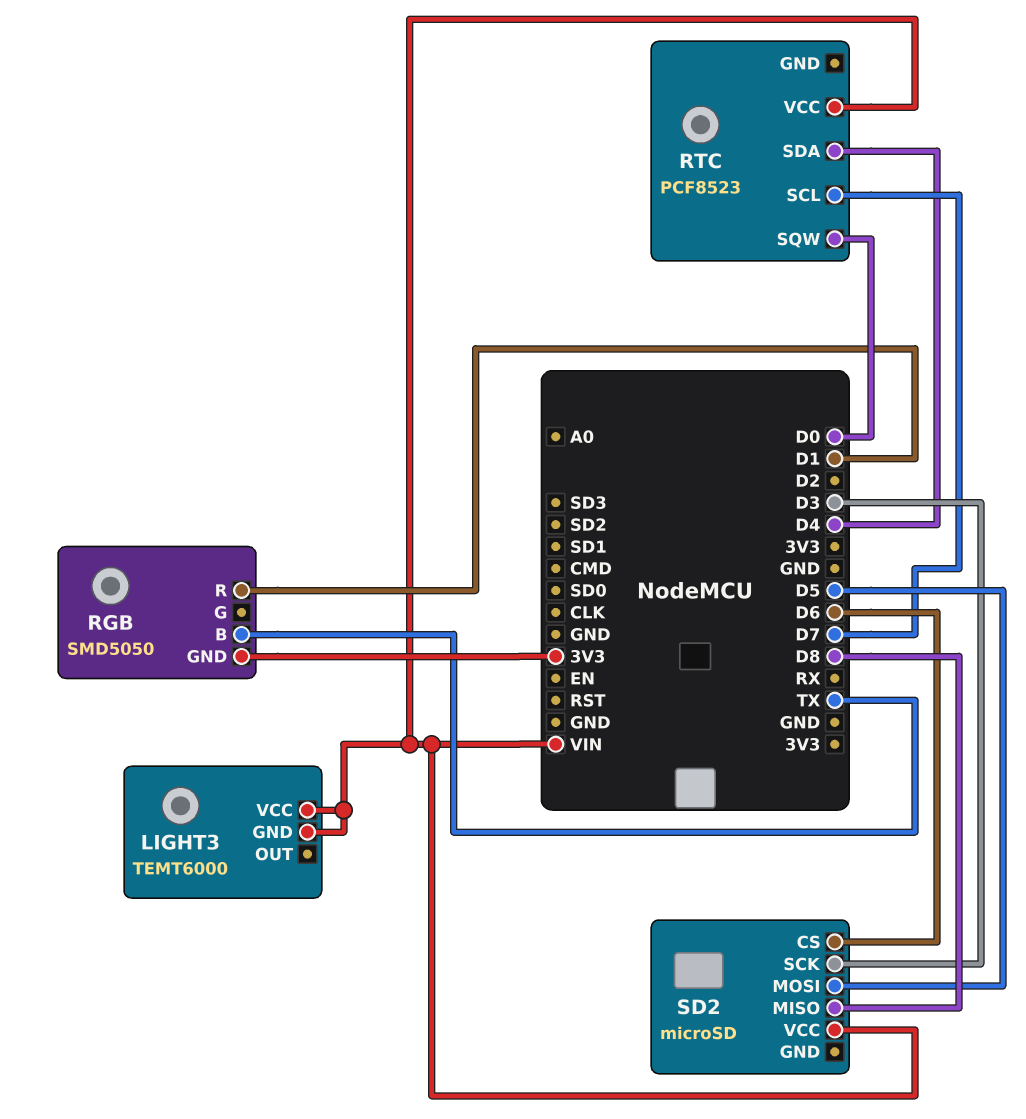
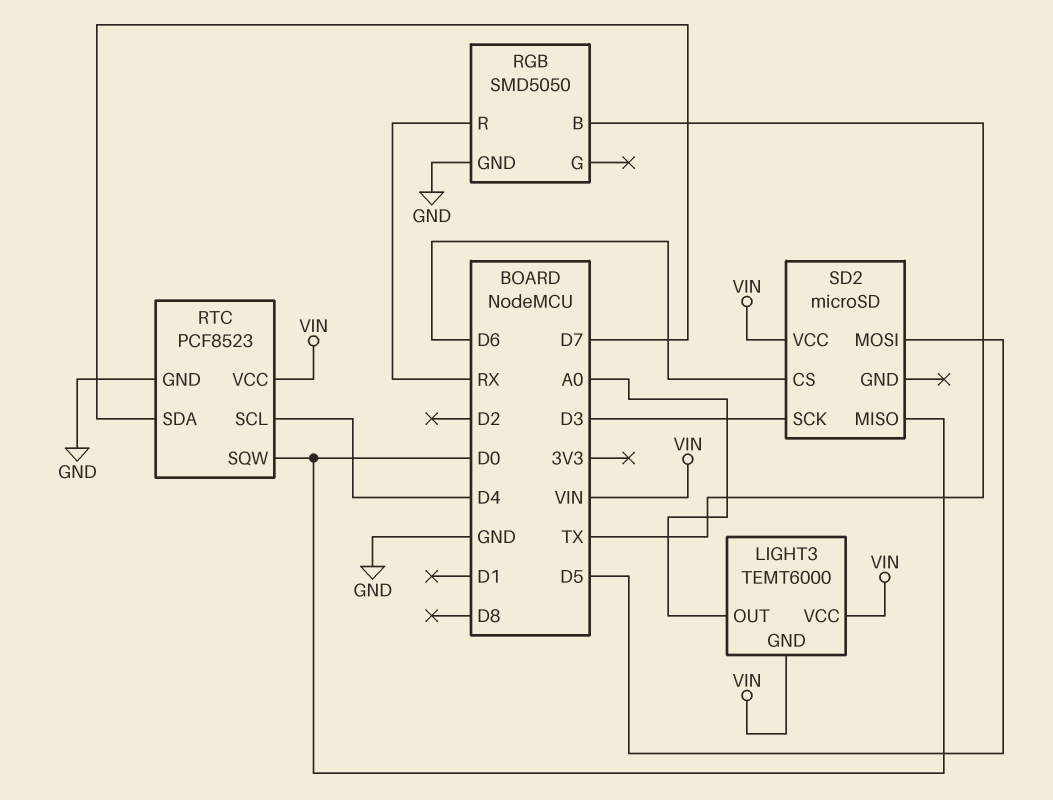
LIGHT3 pin OUT: none -> A0
RGB pin GND: 3V3 -> GND
RGB pin R: D1 -> RX
RTC pin GND: none -> GND
RTC pin SCL: D7 -> D4
RTC pin SDA: D4 -> D7
SD2 pin MISO: D8 -> D0

